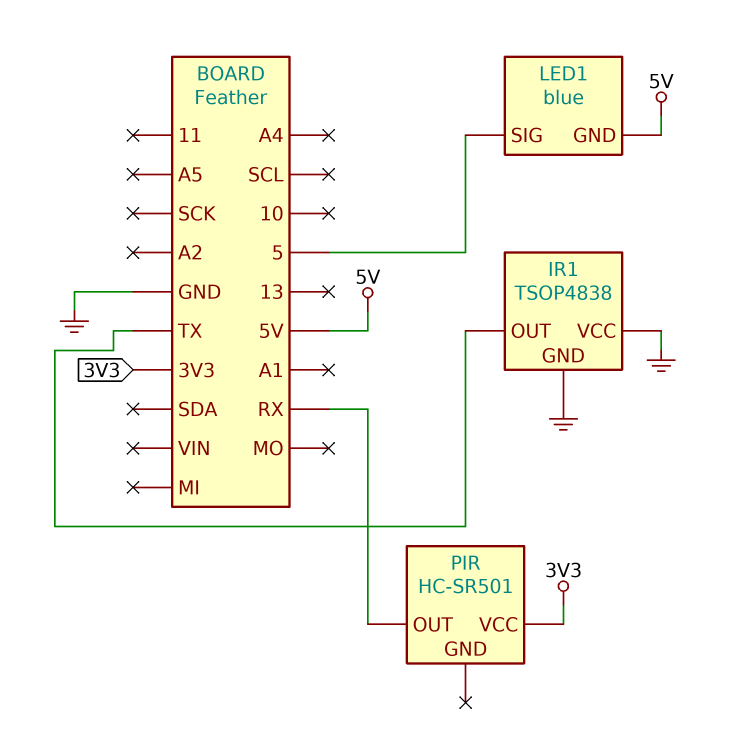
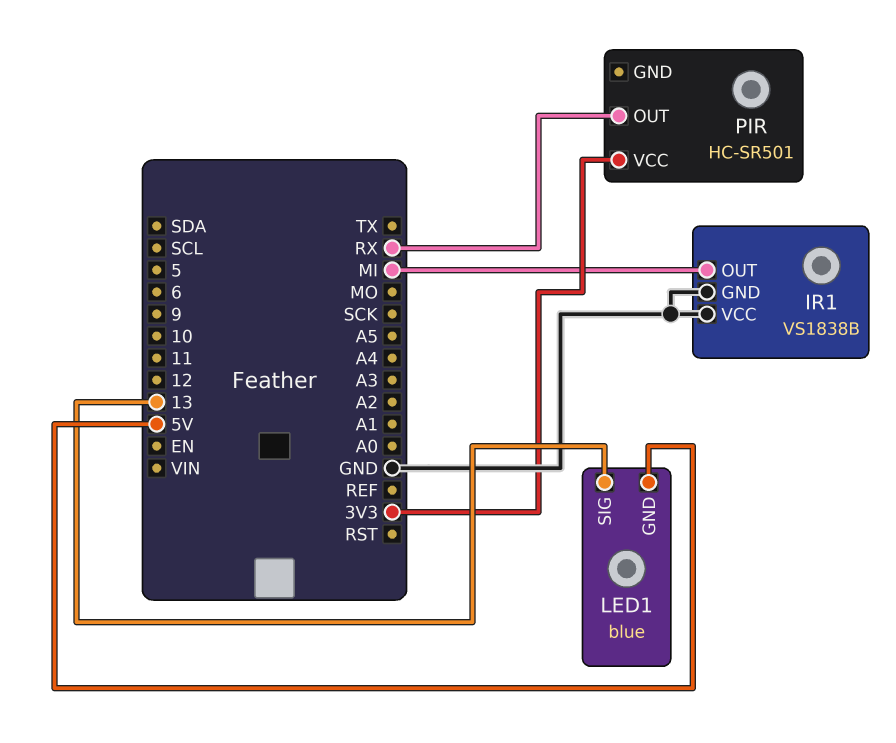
IR1: TSOP4838 -> VS1838B
IR1 pin OUT: TX -> MI
LED1 pin SIG: 5 -> 13

